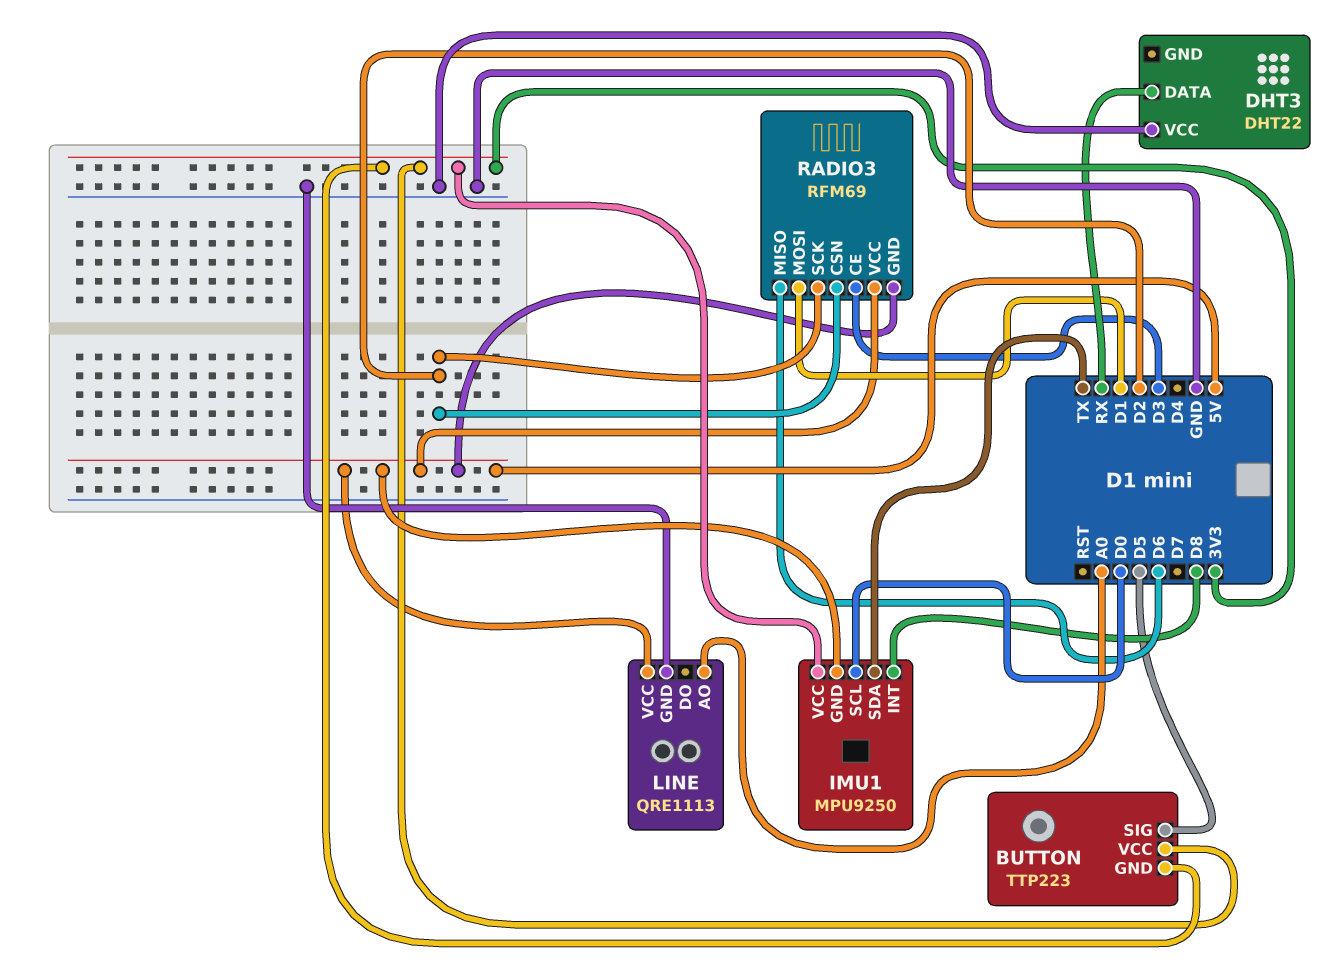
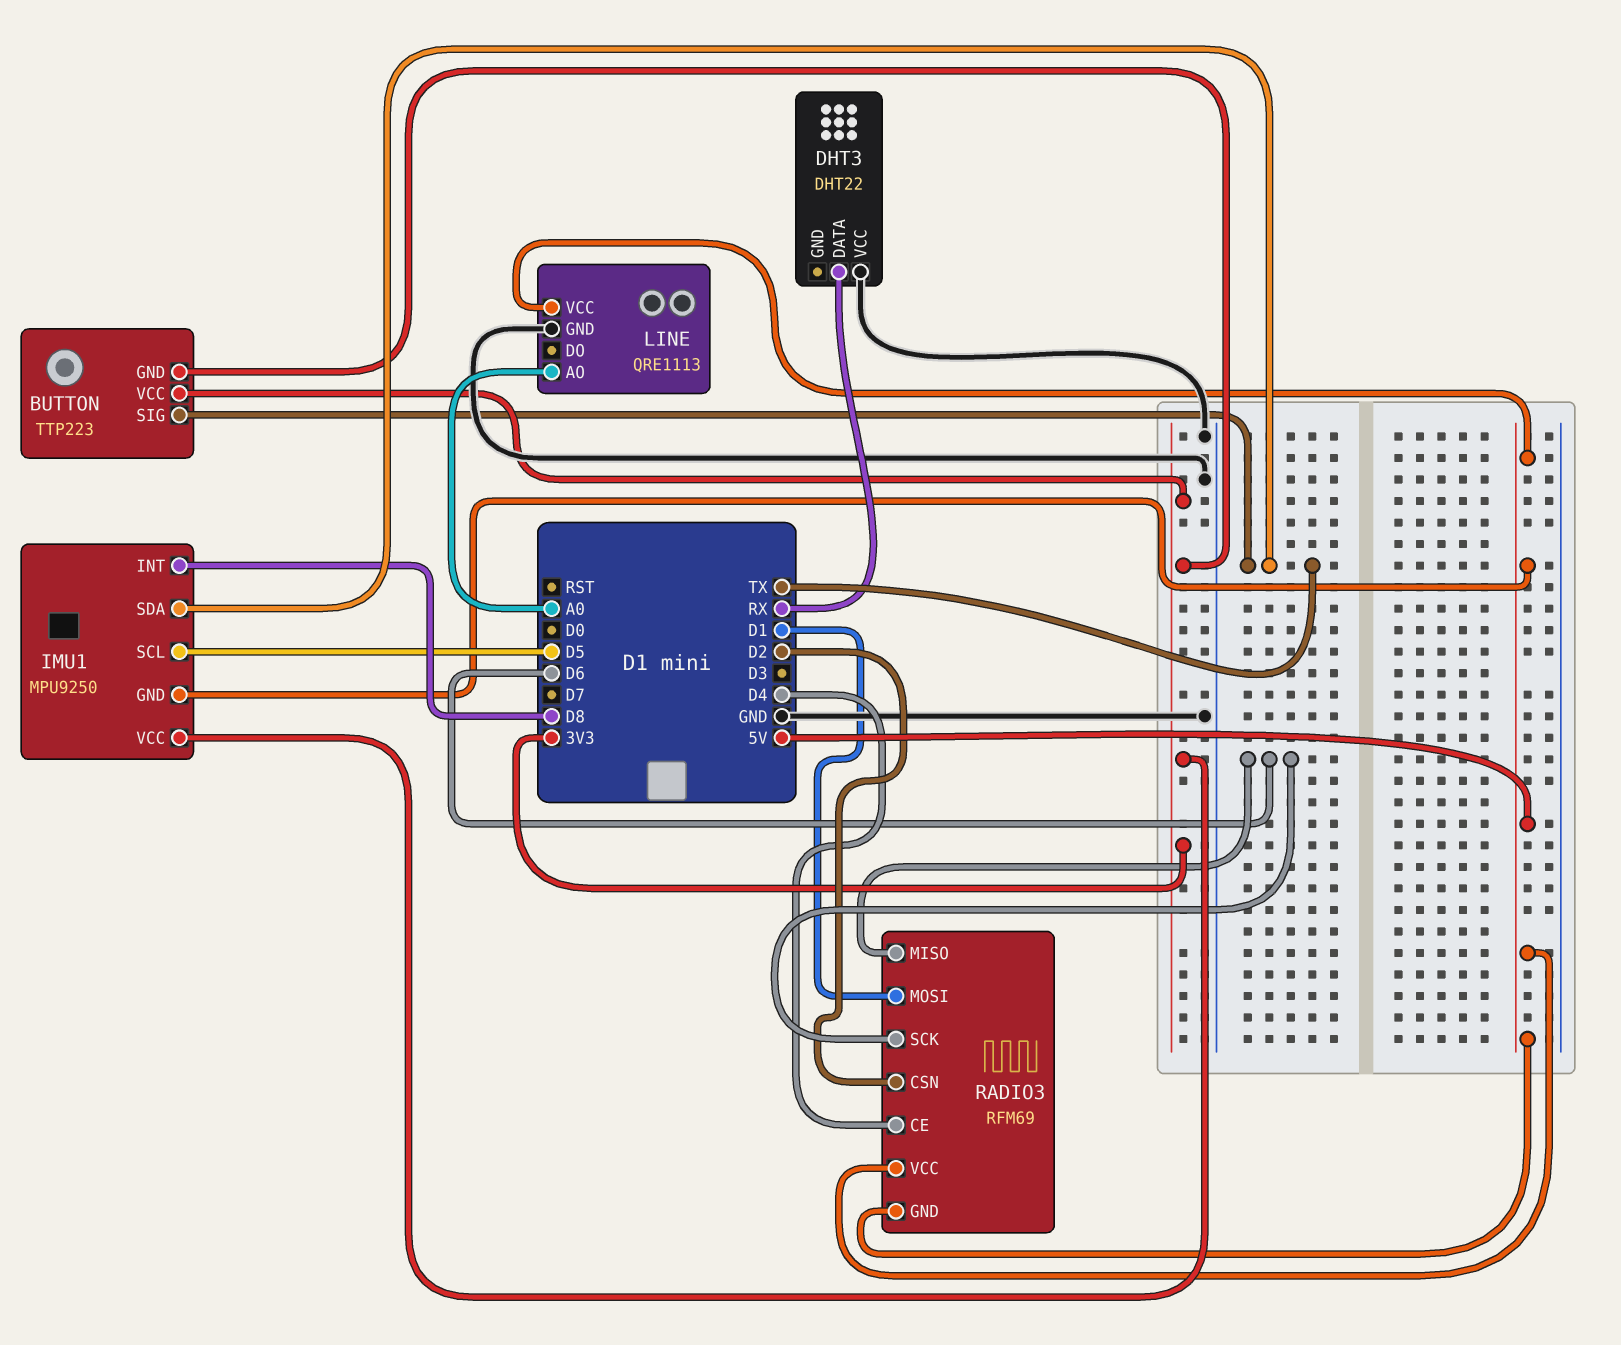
BUTTON pin SIG: D5 -> TX
IMU1 pin SCL: D0 -> D5
RADIO3 pin CE: D3 -> D4
RADIO3 pin SCK: D2 -> D6

